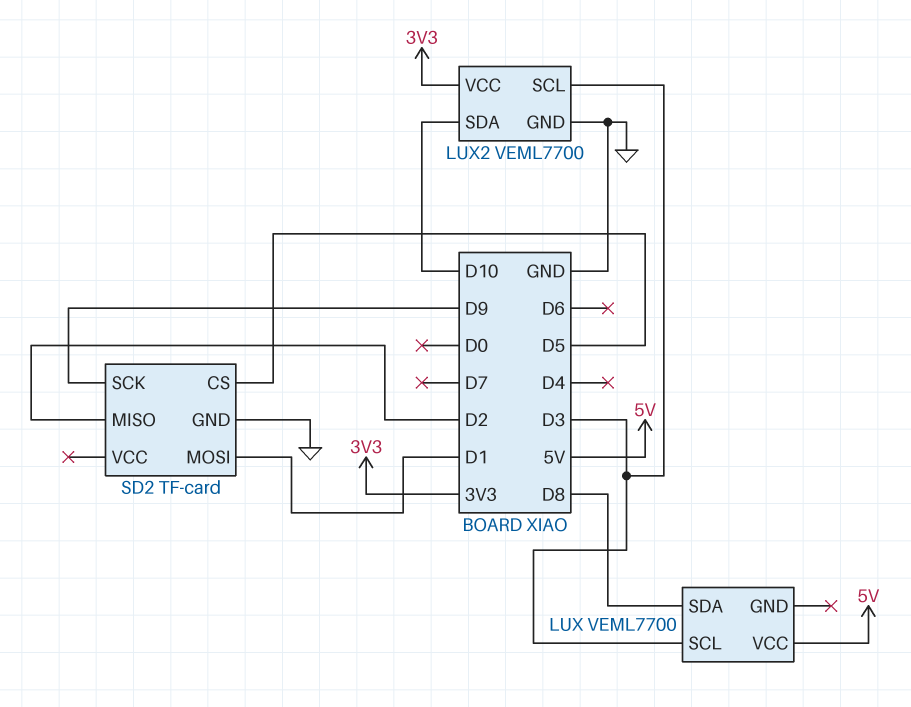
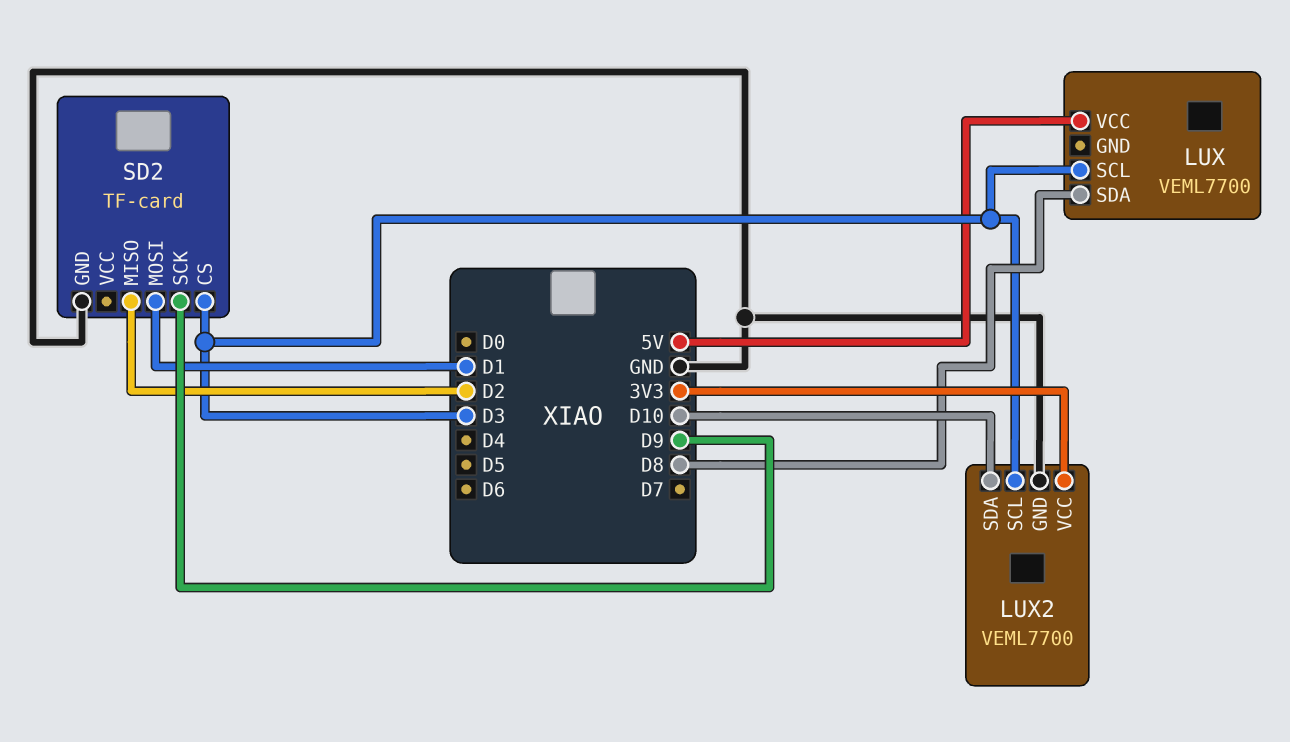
SD2 pin CS: D5 -> D3

